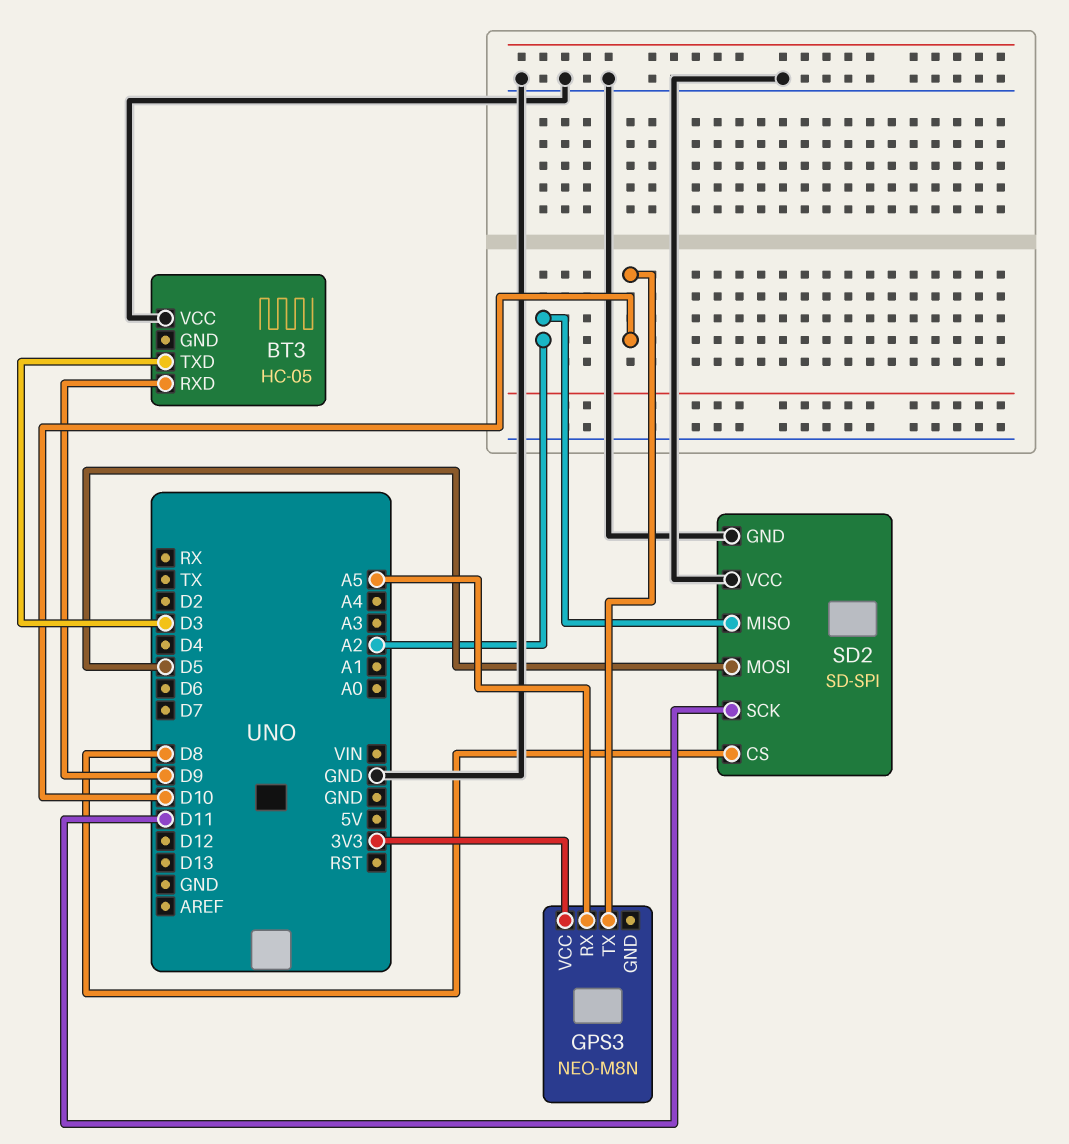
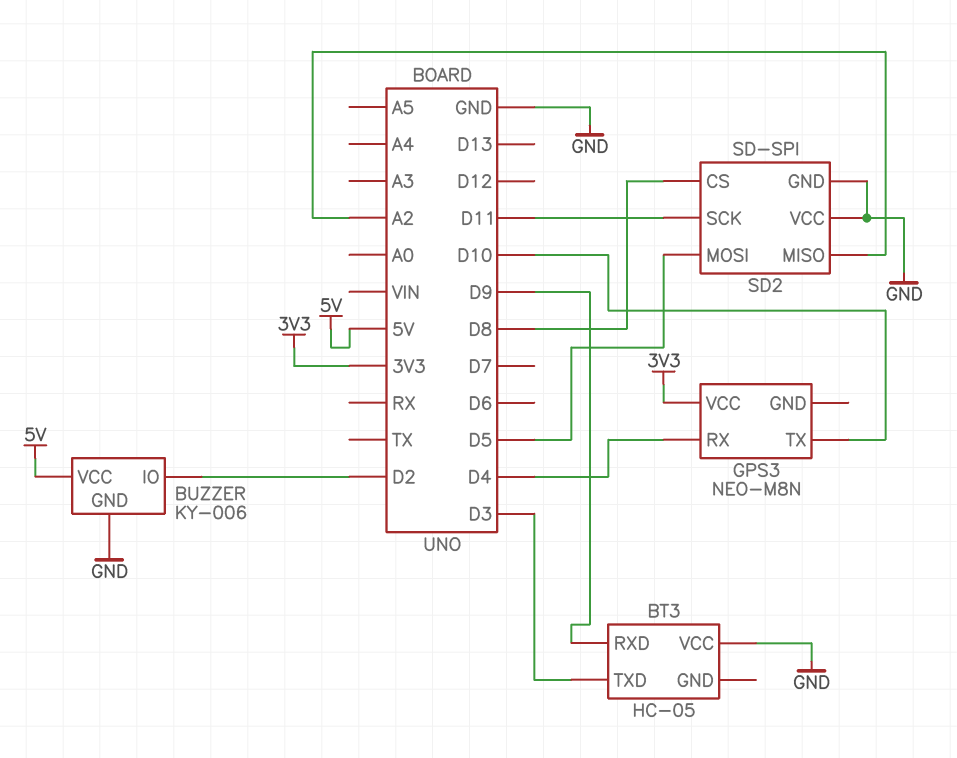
BUZZER: none -> KY-006
BUZZER pin GND: none -> GND
BUZZER pin IO: none -> D2
BUZZER pin VCC: none -> 5V
GPS3 pin RX: A5 -> D4

